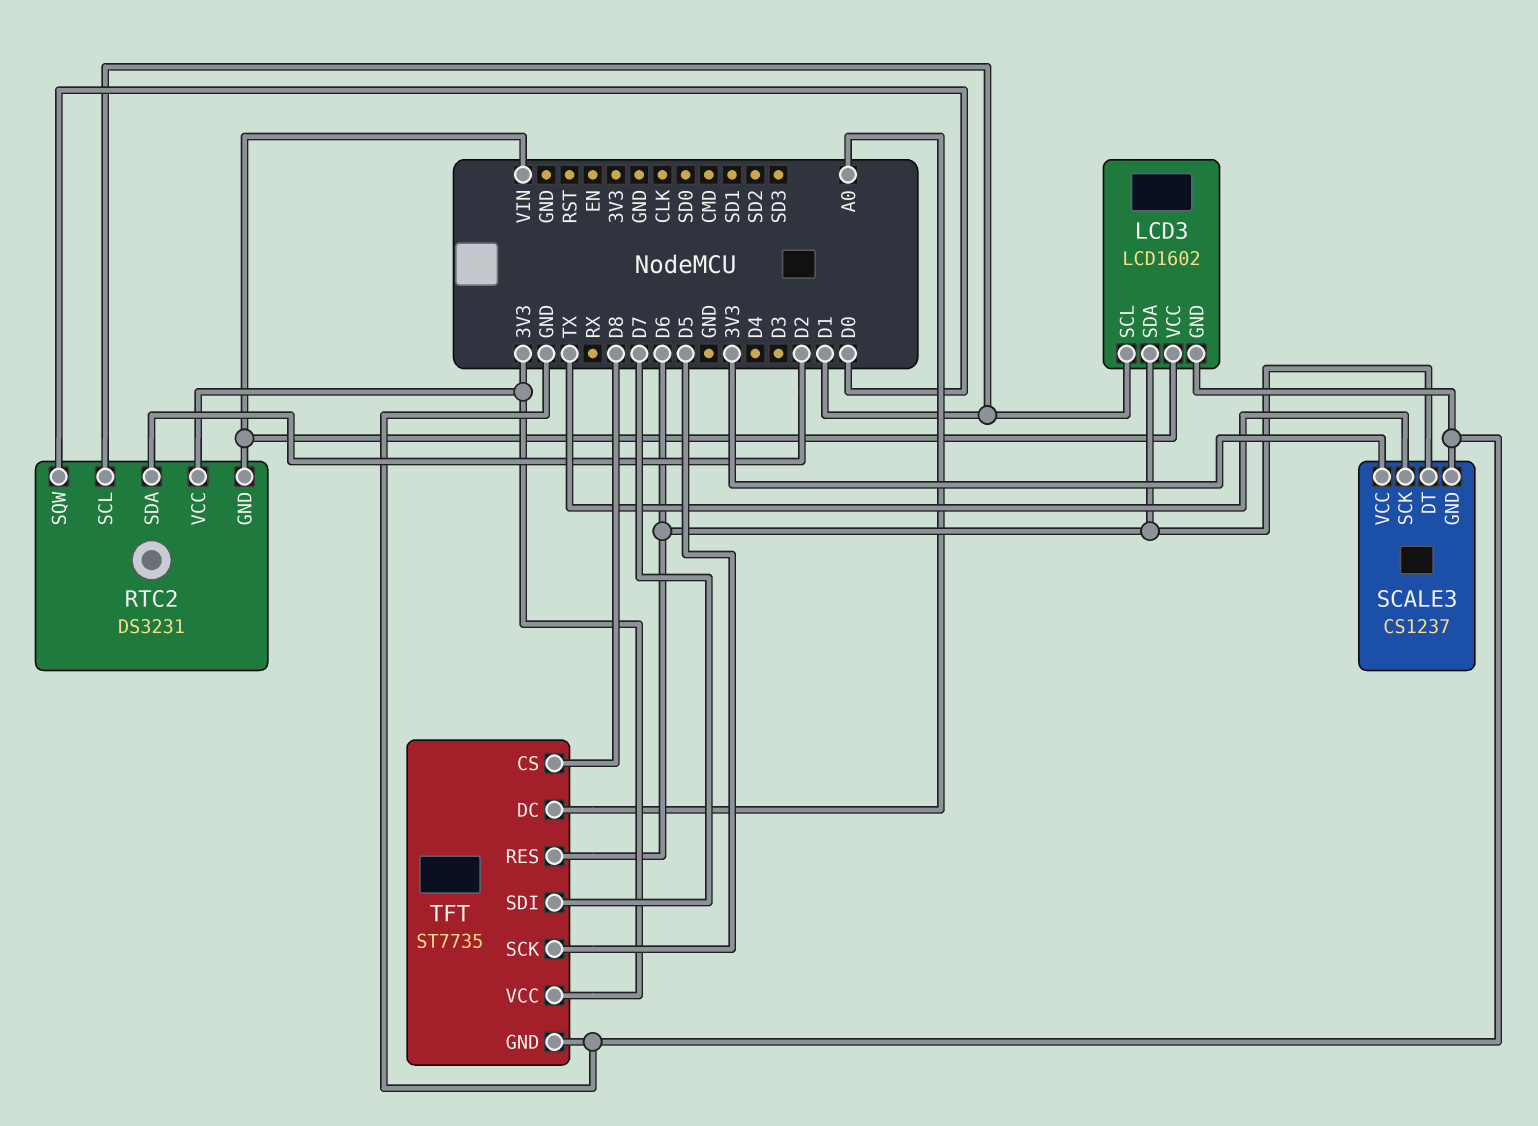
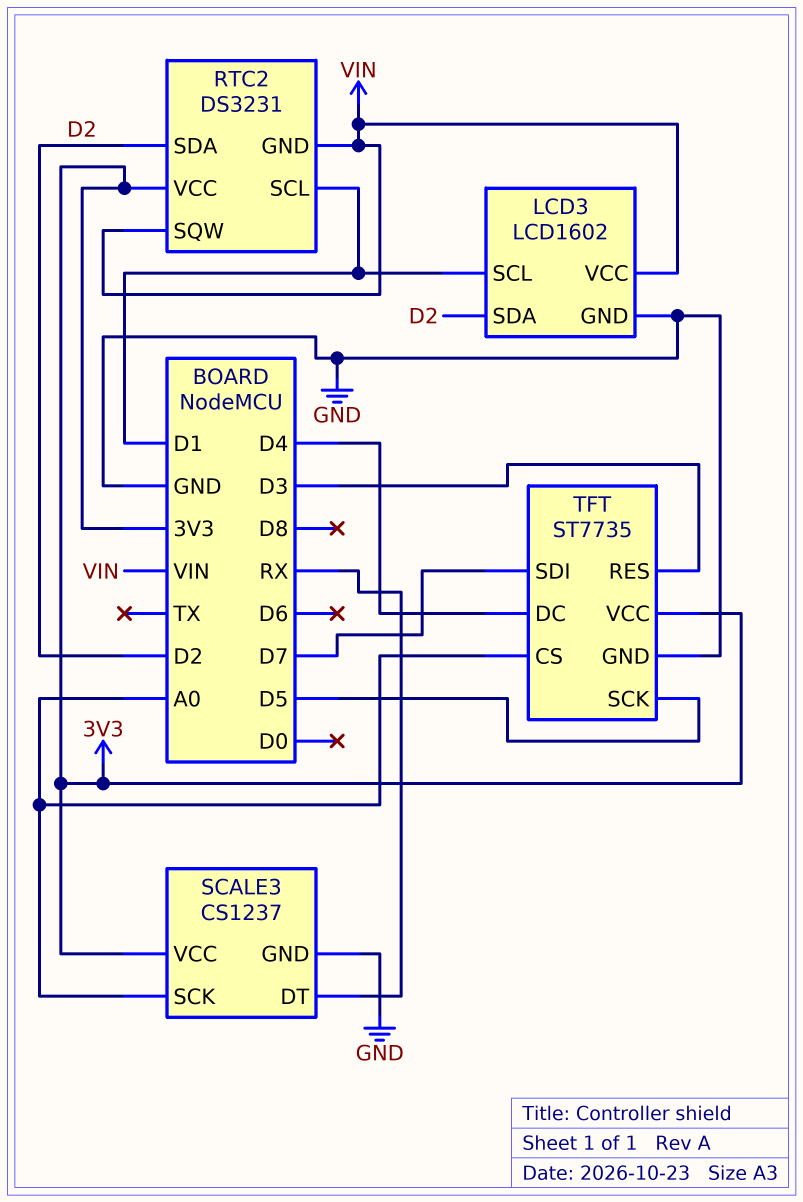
LCD3 pin SDA: D6 -> D2
RTC2 pin SQW: D0 -> VIN
SCALE3 pin DT: D6 -> RX
SCALE3 pin SCK: TX -> A0
TFT pin CS: D8 -> A0
TFT pin DC: A0 -> D4
TFT pin RES: D6 -> D3

